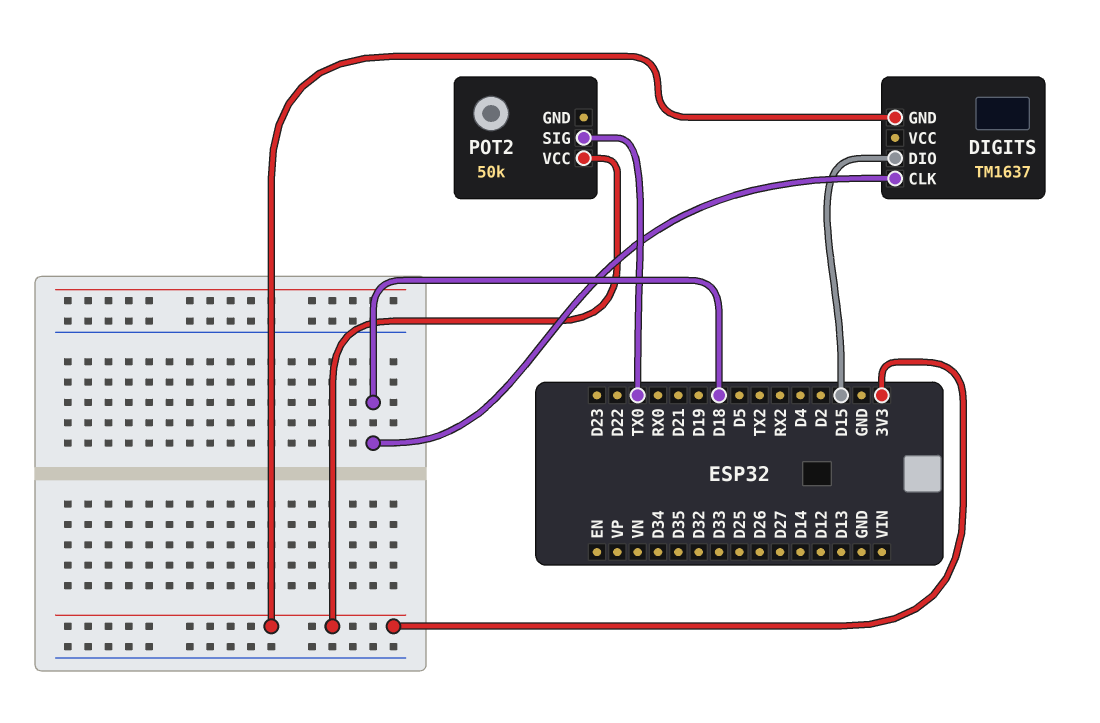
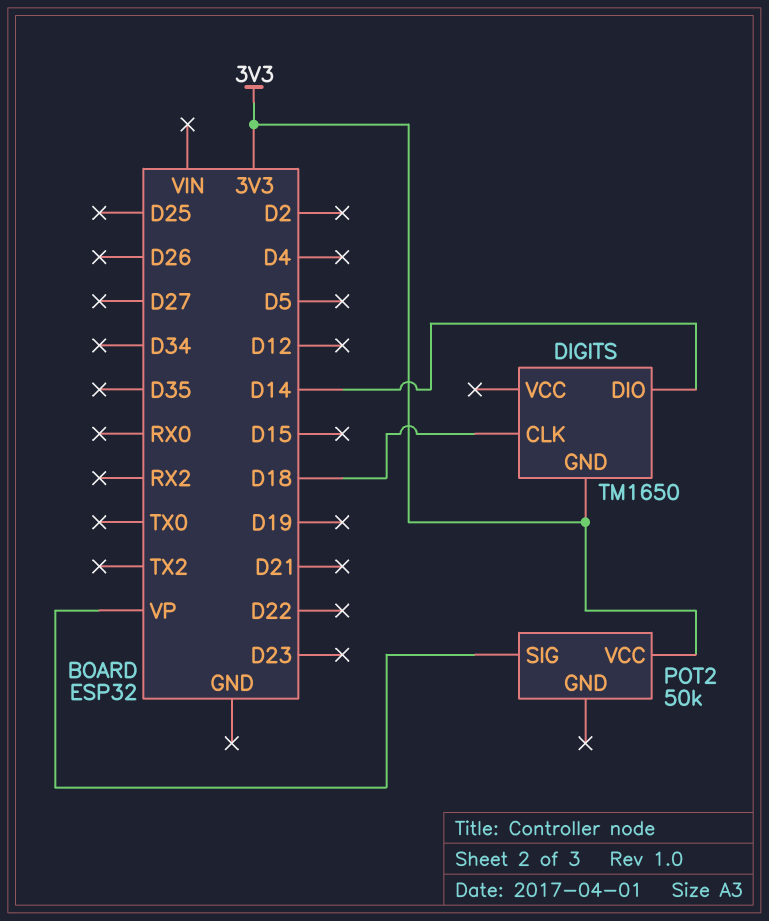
DIGITS: TM1637 -> TM1650
DIGITS pin DIO: D15 -> D14
POT2 pin SIG: TX0 -> VP

